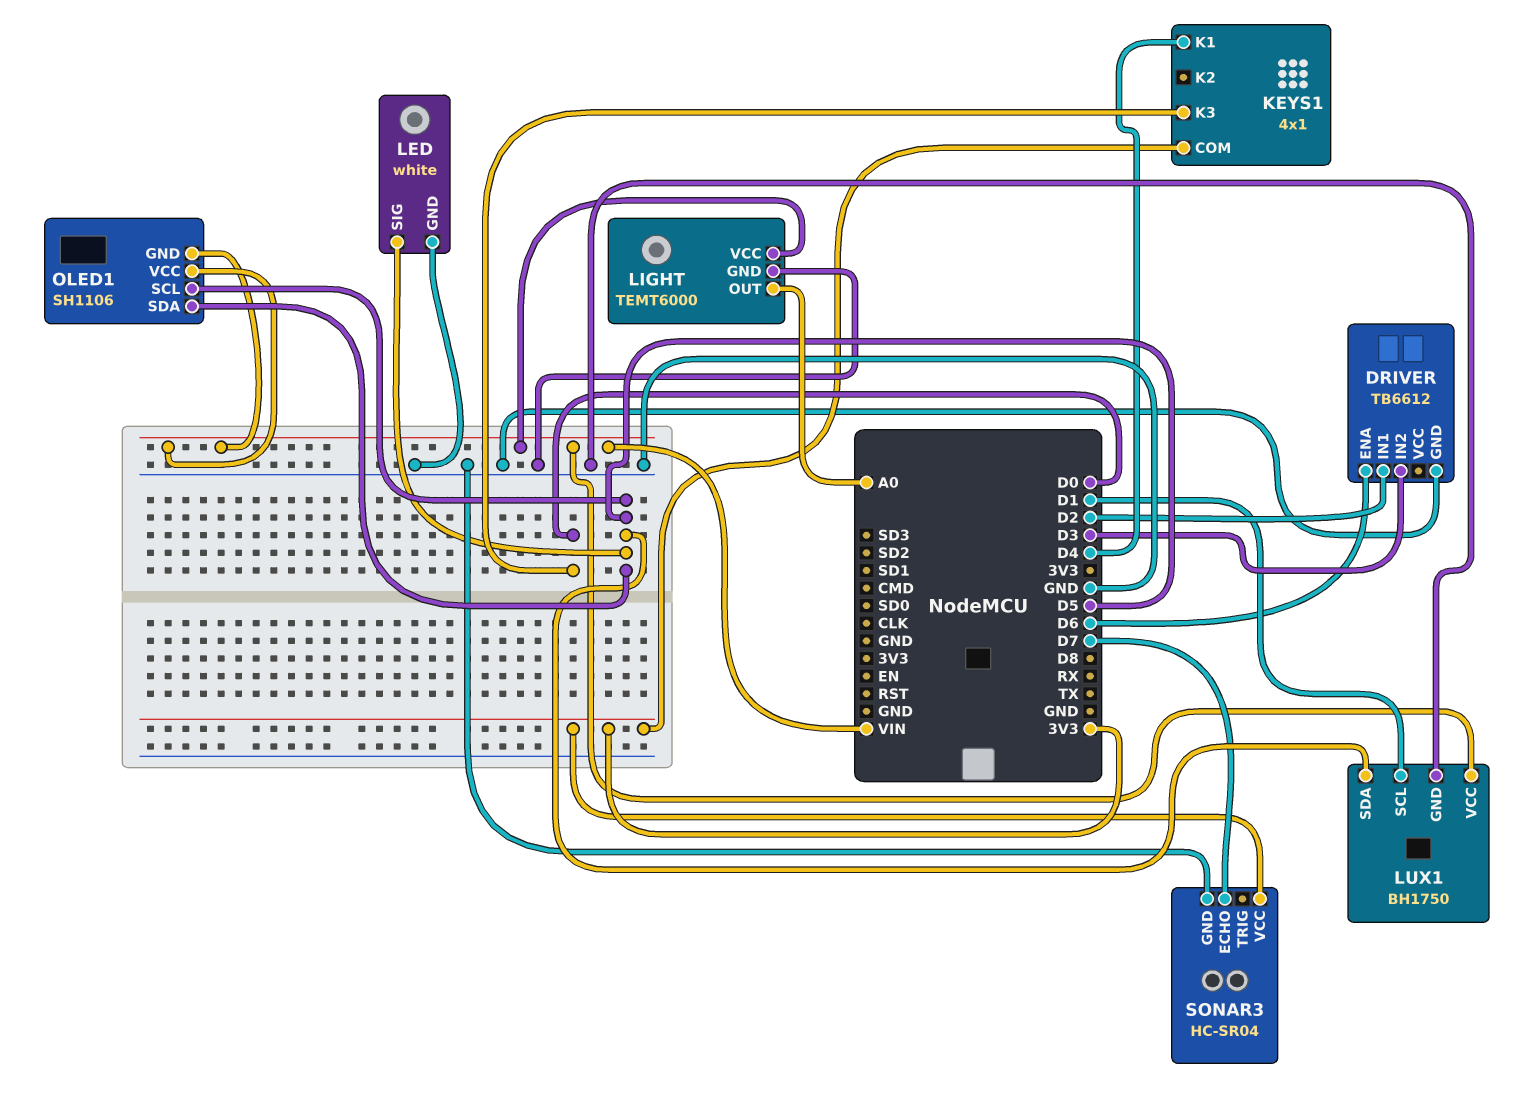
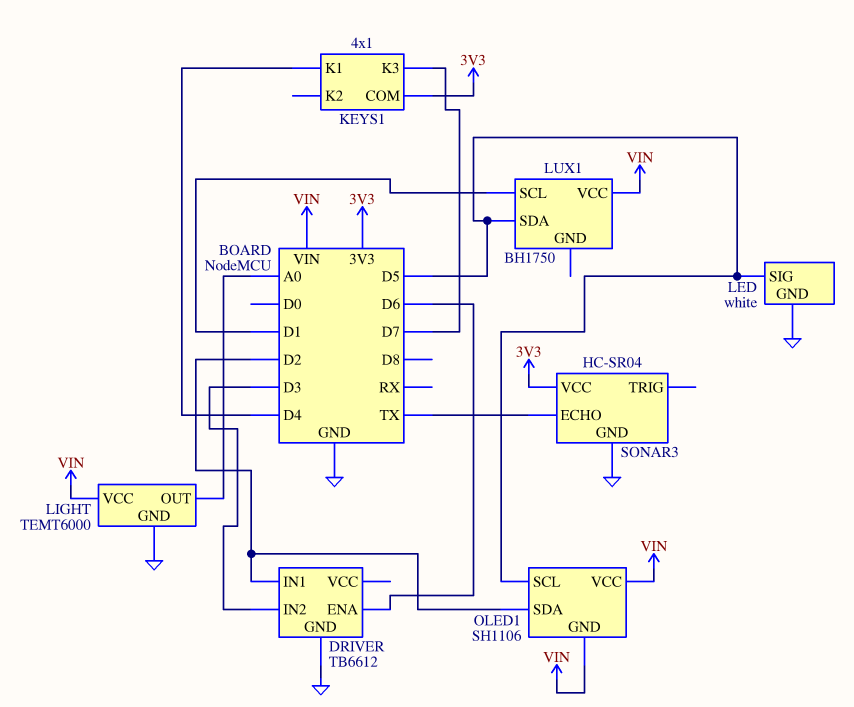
KEYS1 pin K3: D0 -> D7
LUX1 pin GND: GND -> none
OLED1 pin SDA: D5 -> D2
SONAR3 pin ECHO: D7 -> TX

